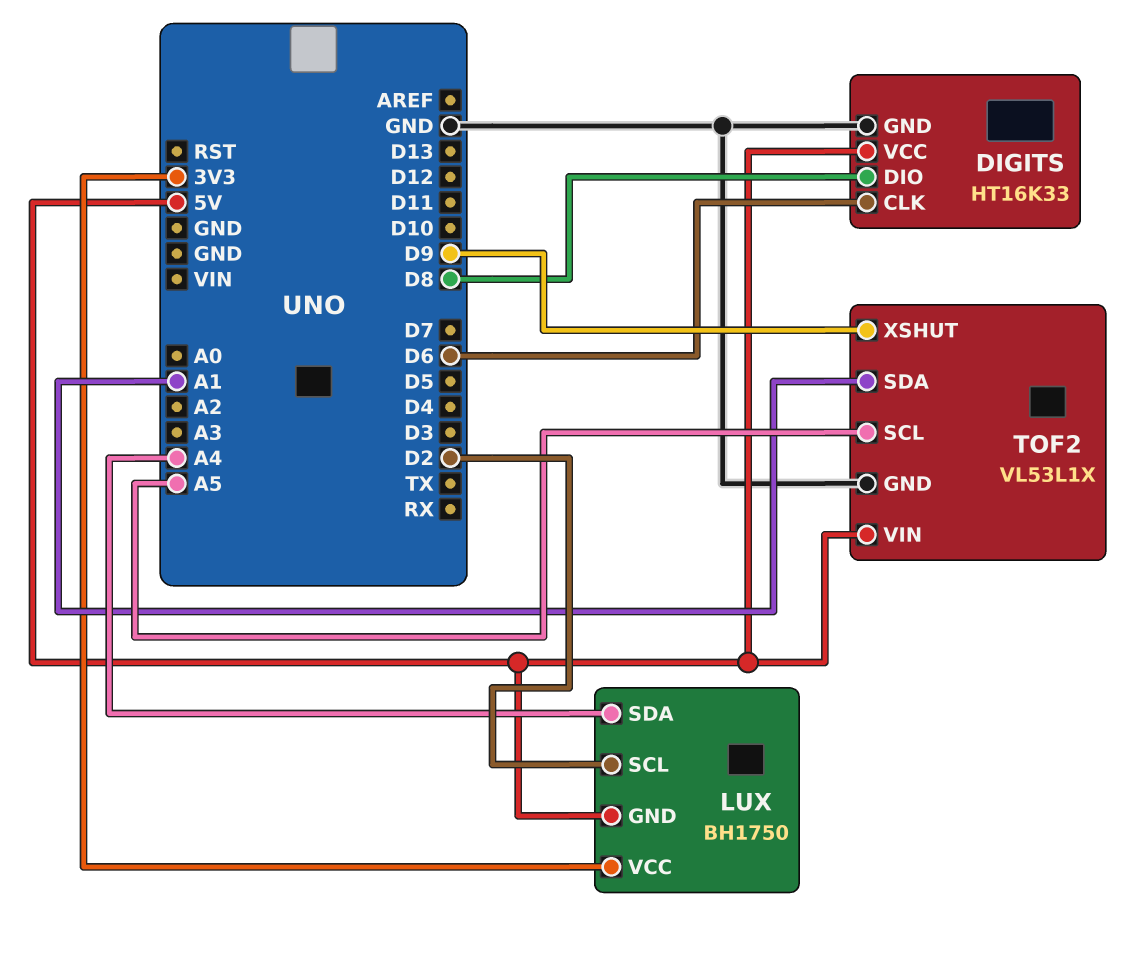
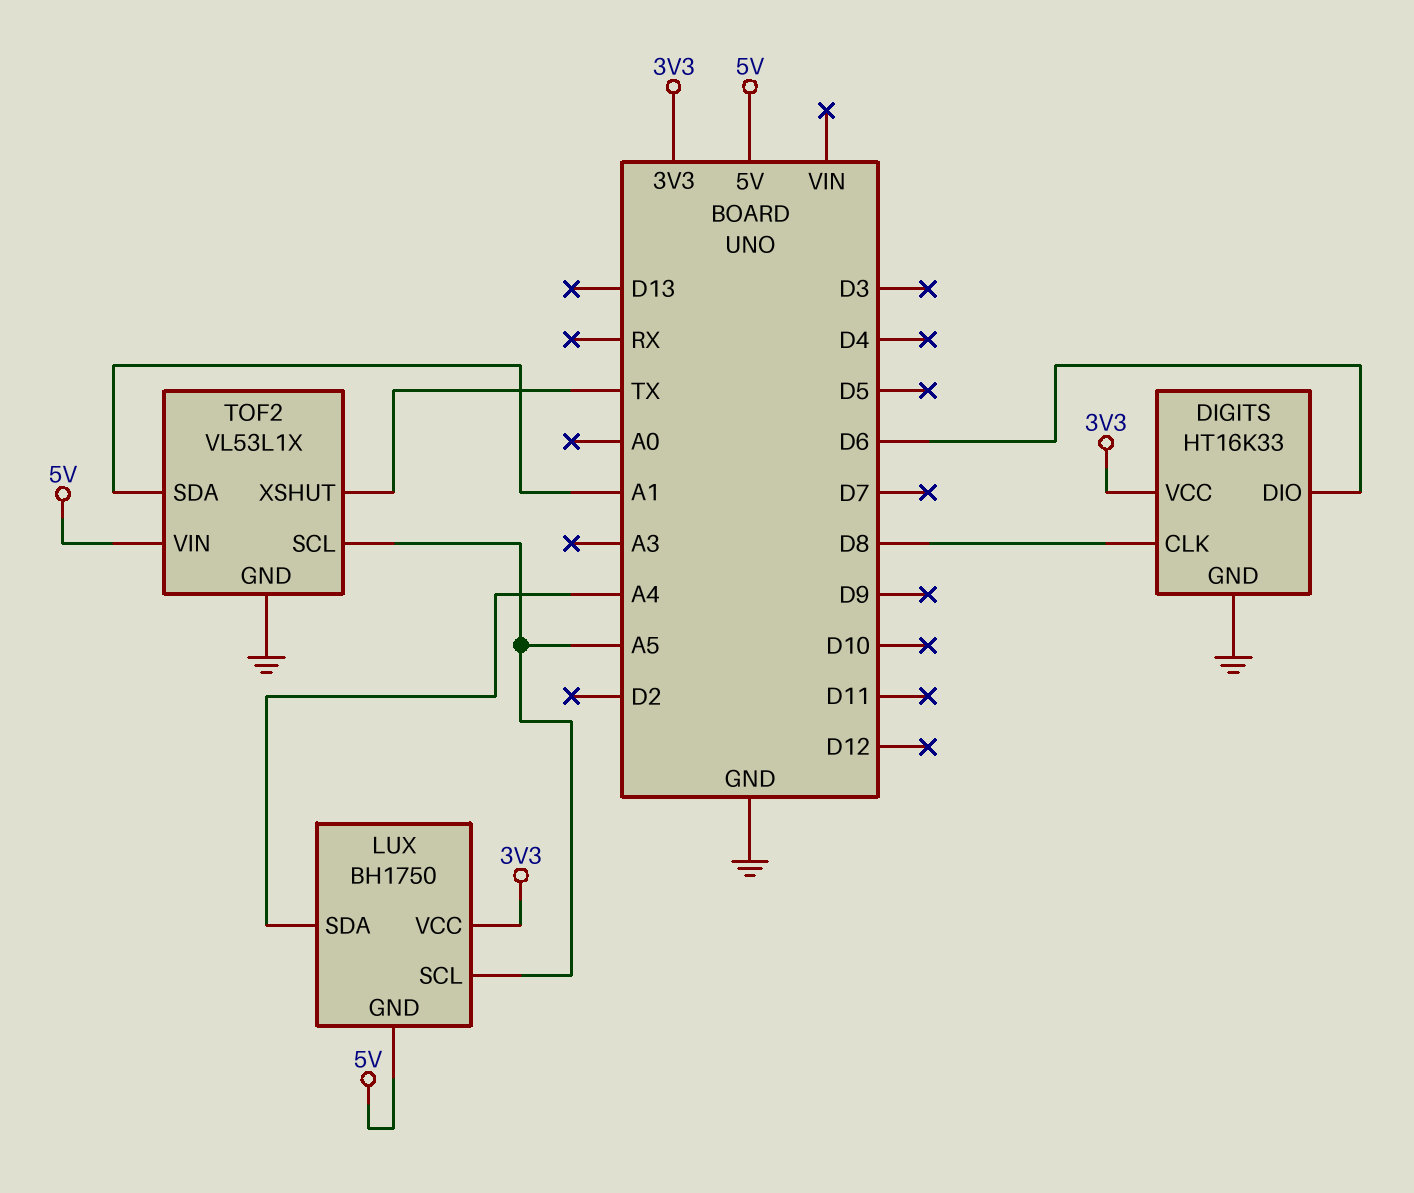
DIGITS pin CLK: D6 -> D8
DIGITS pin DIO: D8 -> D6
DIGITS pin VCC: 5V -> 3V3
LUX pin SCL: D2 -> A5
TOF2 pin XSHUT: D9 -> TX

